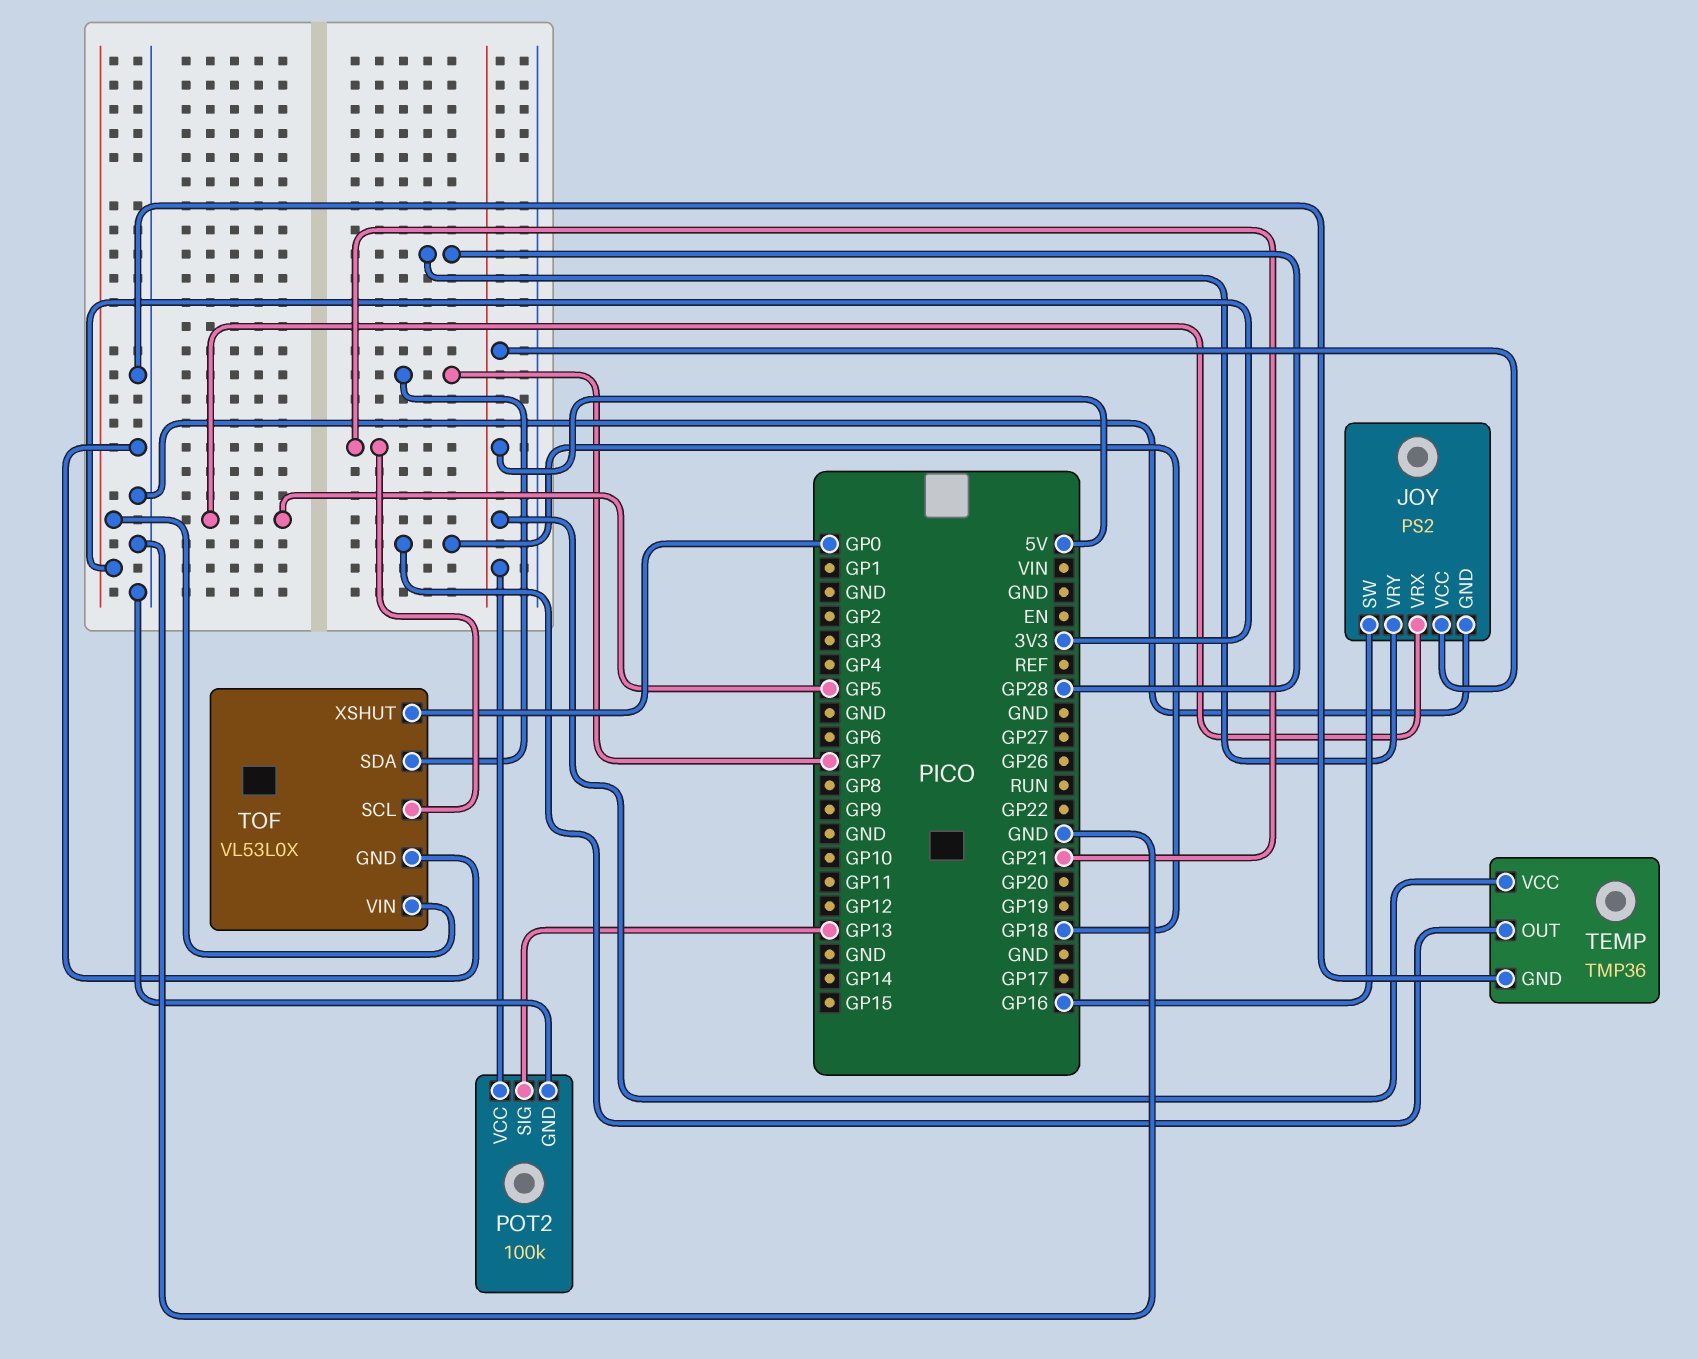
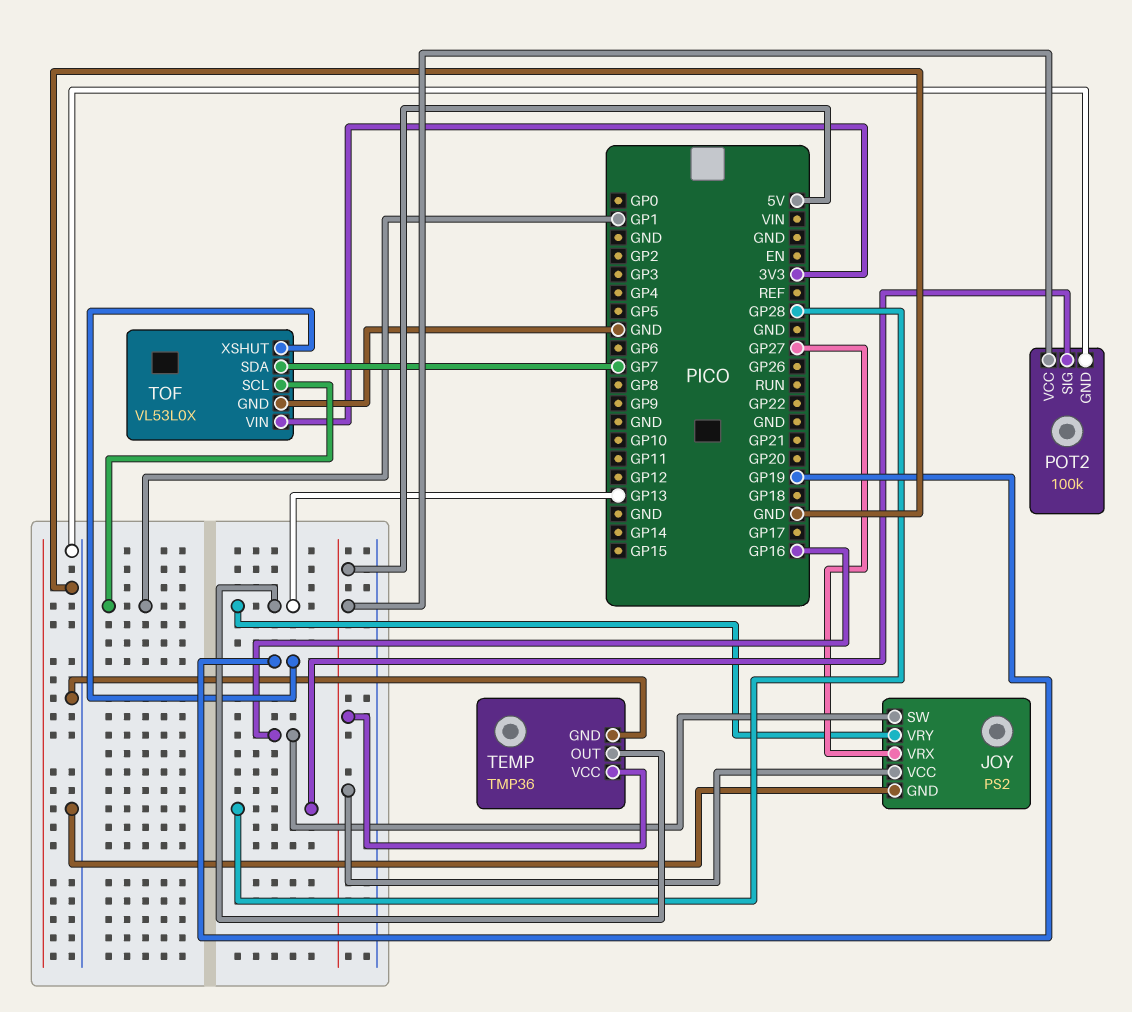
JOY pin VRX: GP5 -> GP27
JOY pin VRY: GP28 -> GP13
POT2 pin SIG: GP13 -> GP28
TEMP pin OUT: GP18 -> GP13
TOF pin SCL: GP21 -> GP1
TOF pin XSHUT: GP0 -> GP19

